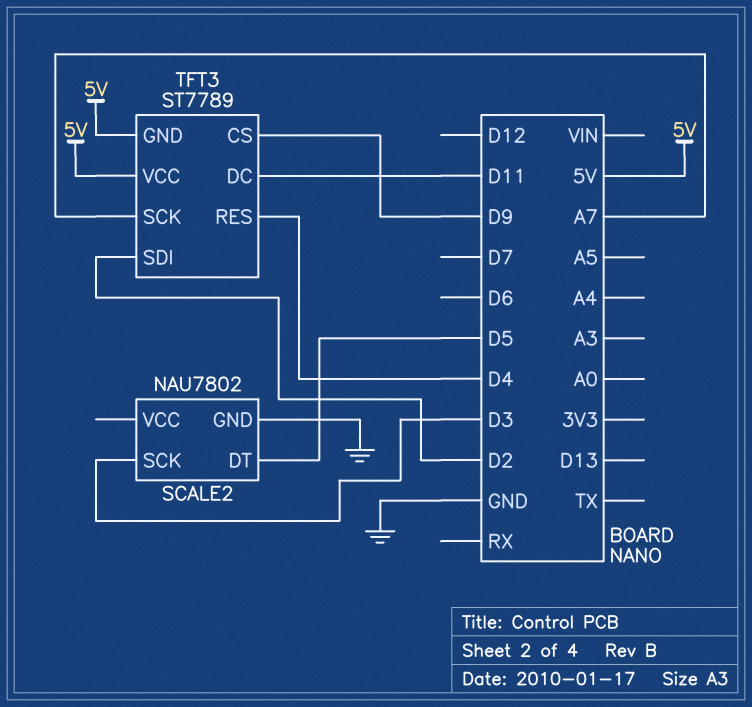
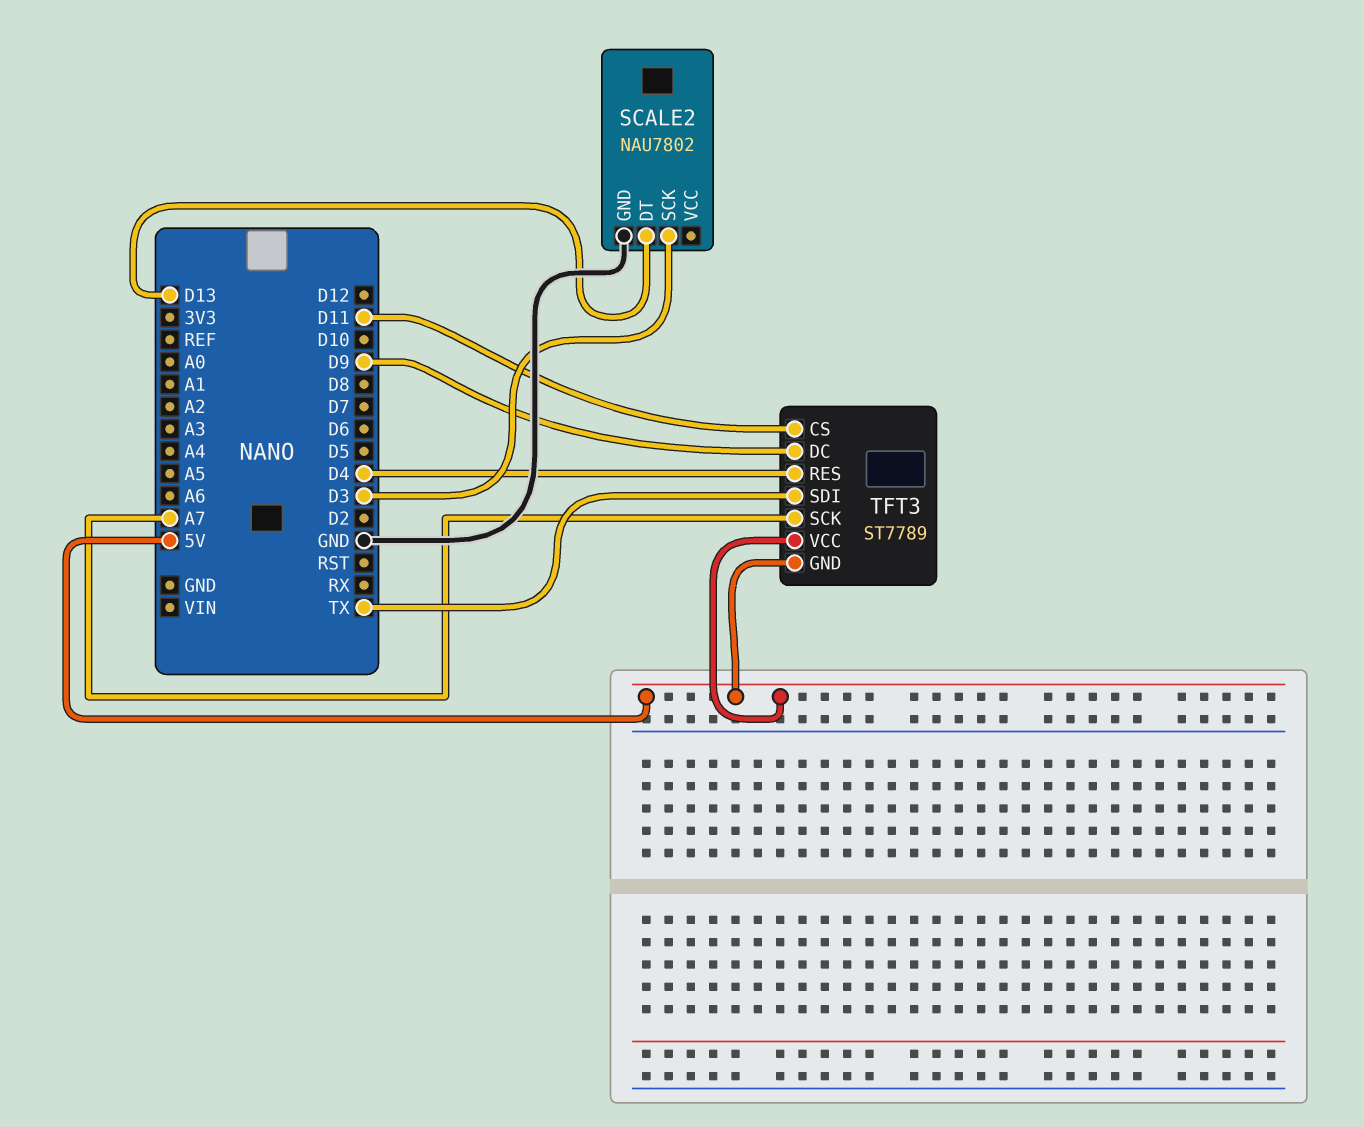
SCALE2 pin DT: D5 -> D13
TFT3 pin CS: D9 -> D11
TFT3 pin DC: D11 -> D9
TFT3 pin SDI: D2 -> TX

